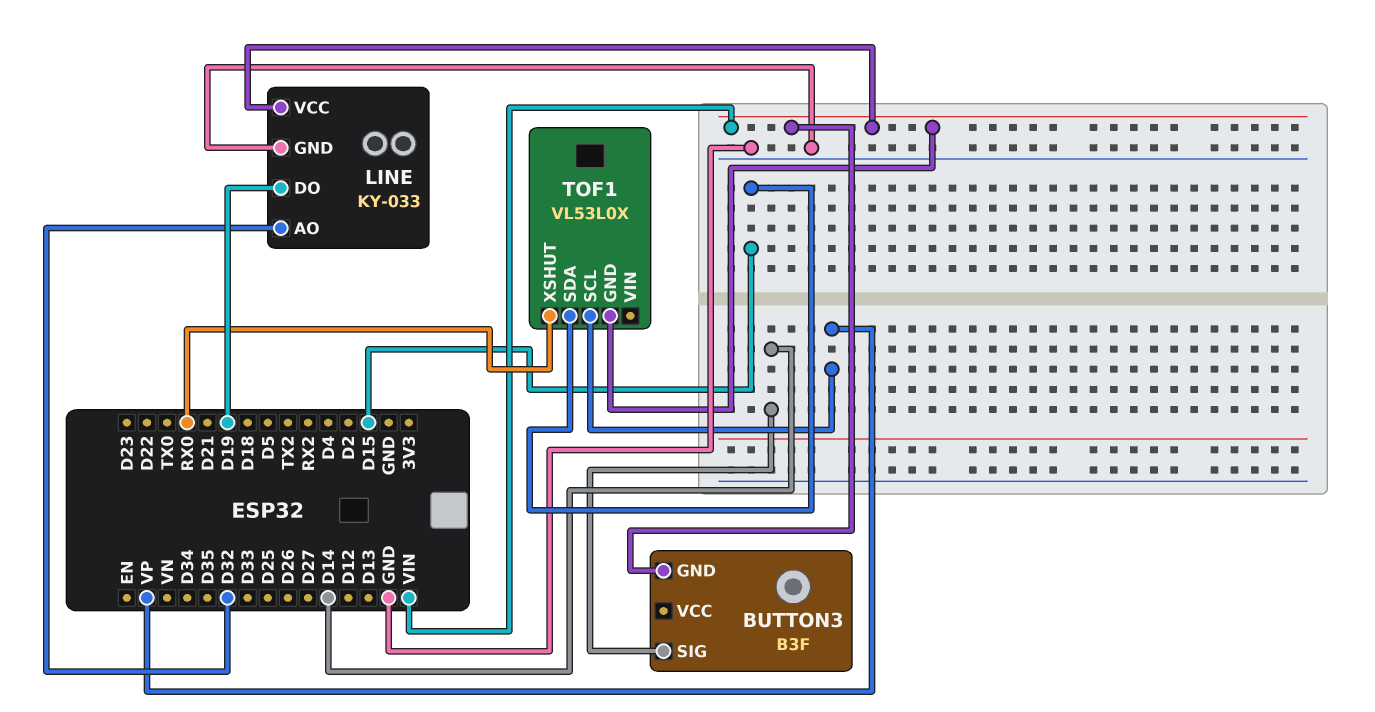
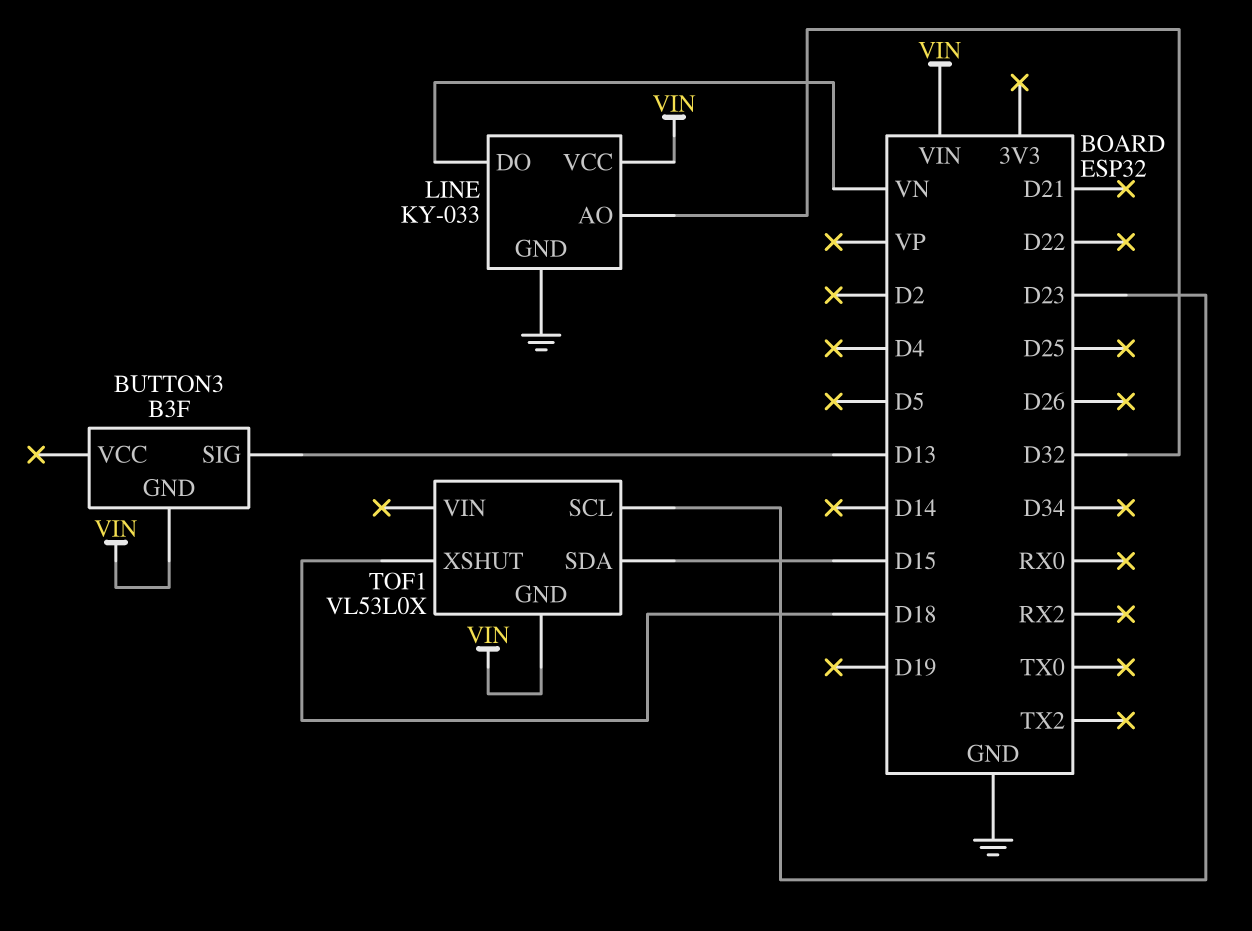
BUTTON3 pin SIG: D14 -> D13
LINE pin DO: D19 -> VN
TOF1 pin SCL: VP -> D23
TOF1 pin XSHUT: RX0 -> D18

